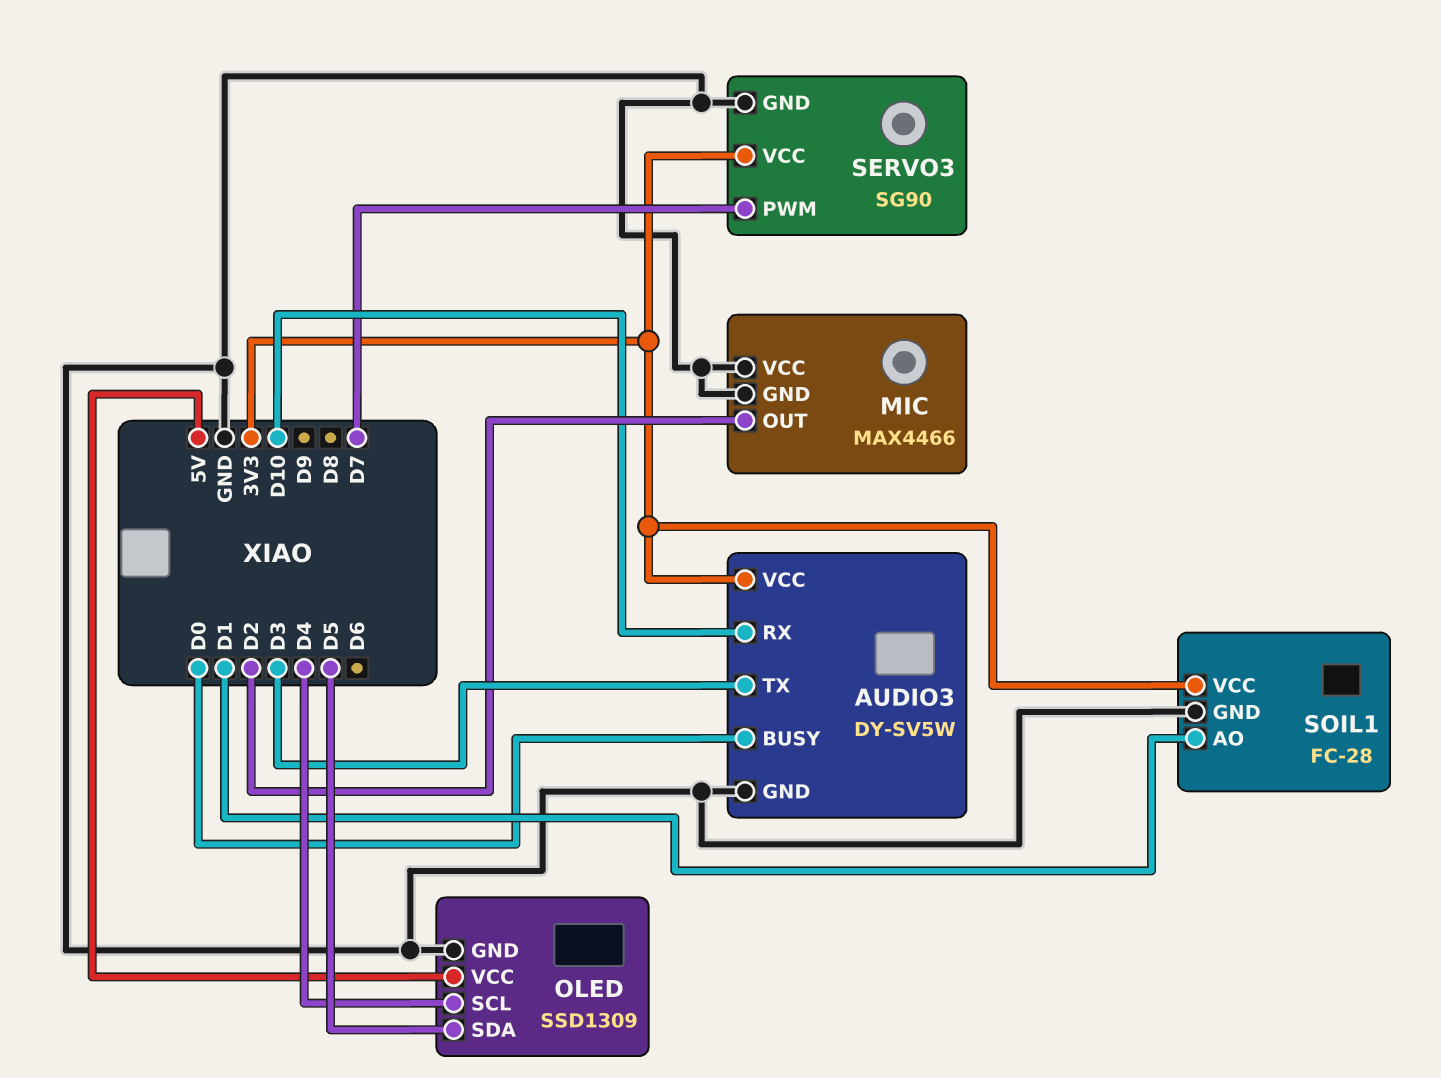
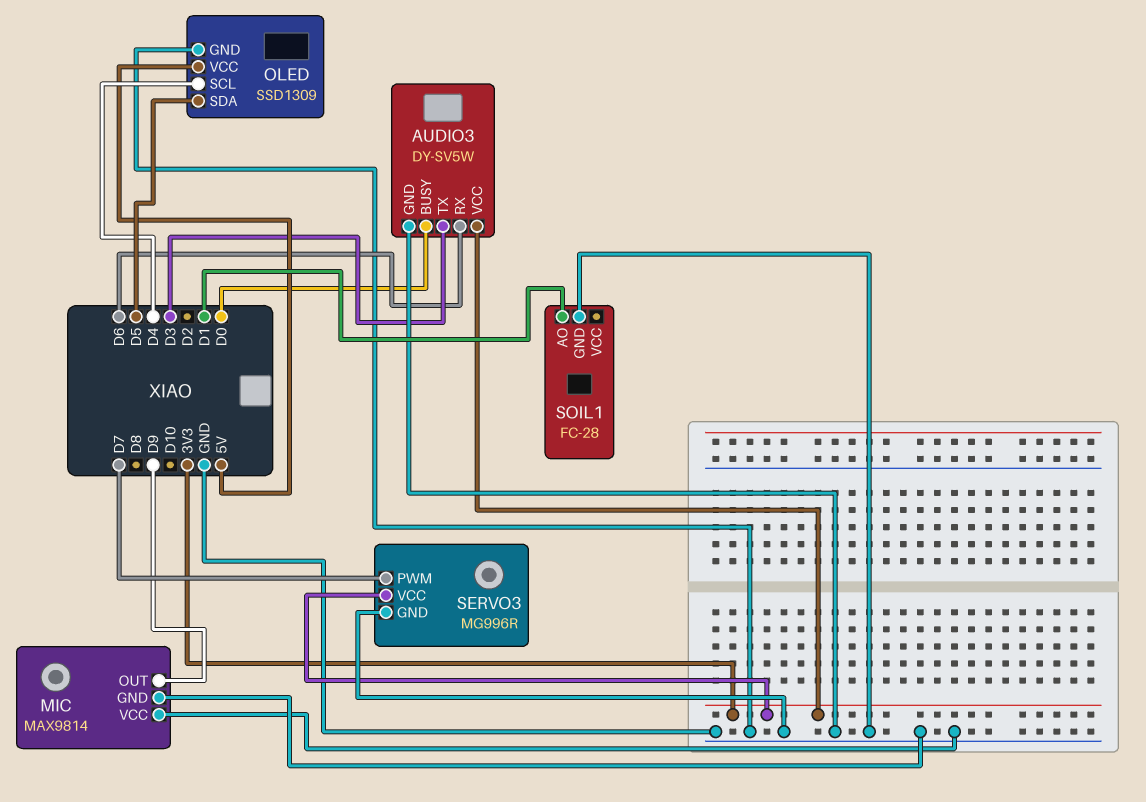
AUDIO3 pin RX: D10 -> D6
MIC: MAX4466 -> MAX9814
MIC pin OUT: D2 -> D9
SERVO3: SG90 -> MG996R
SOIL1 pin VCC: 3V3 -> none

